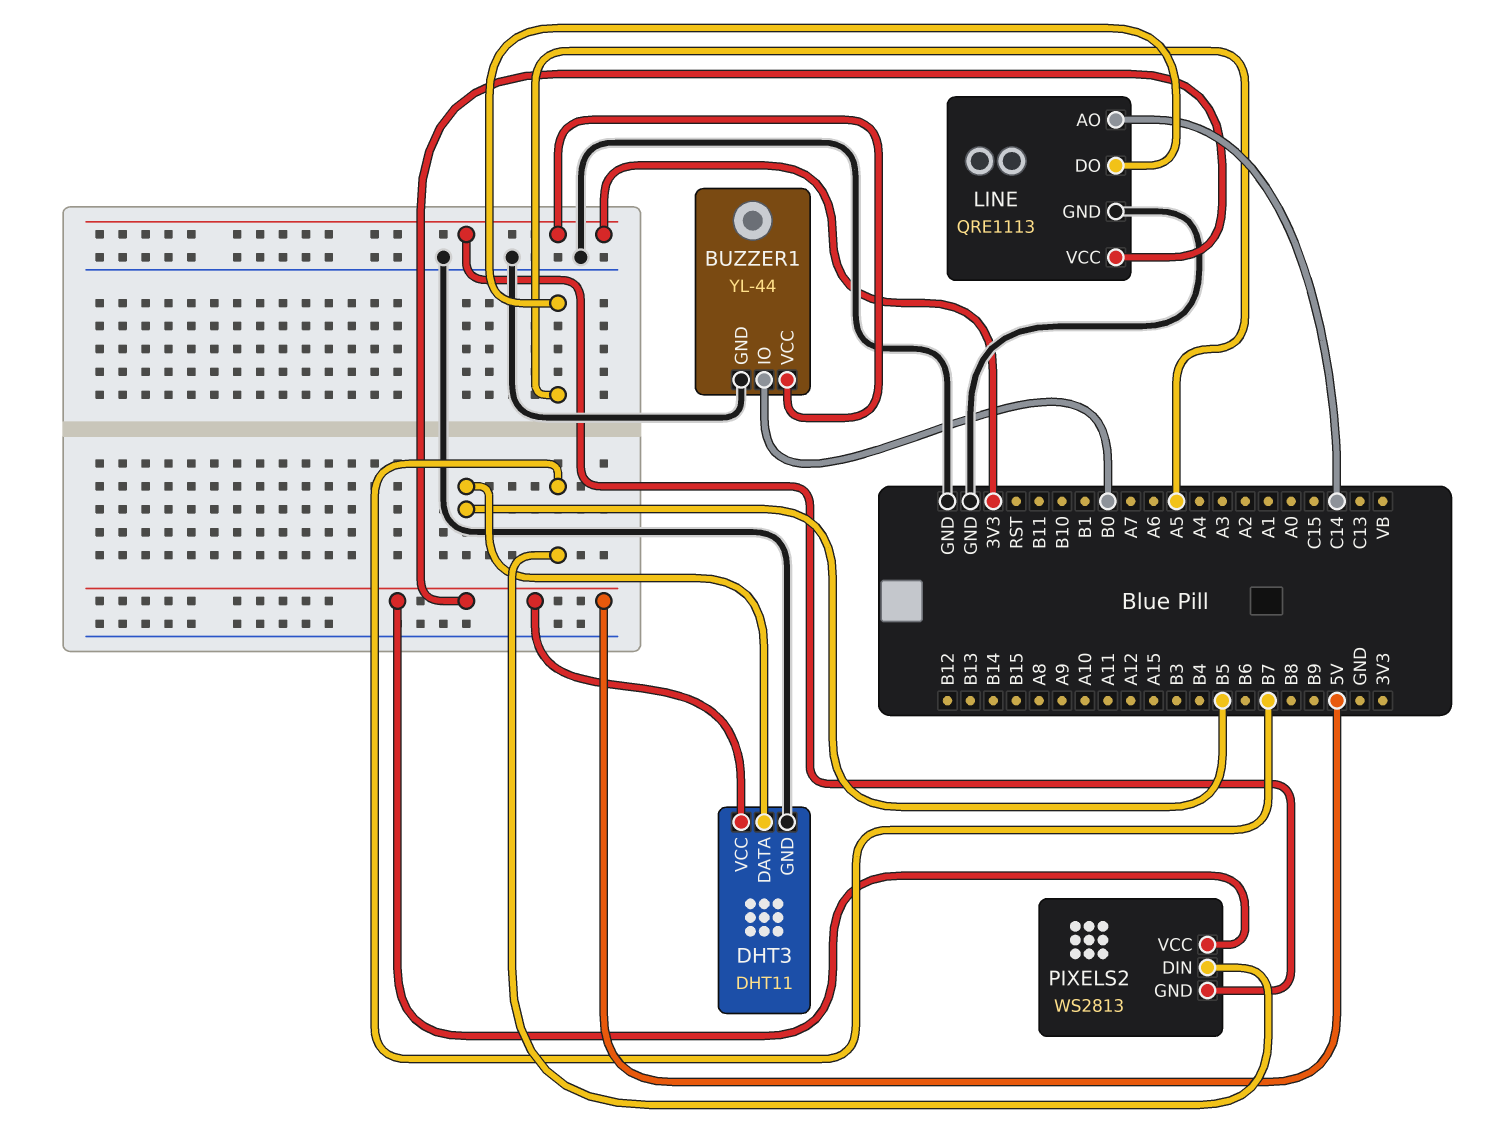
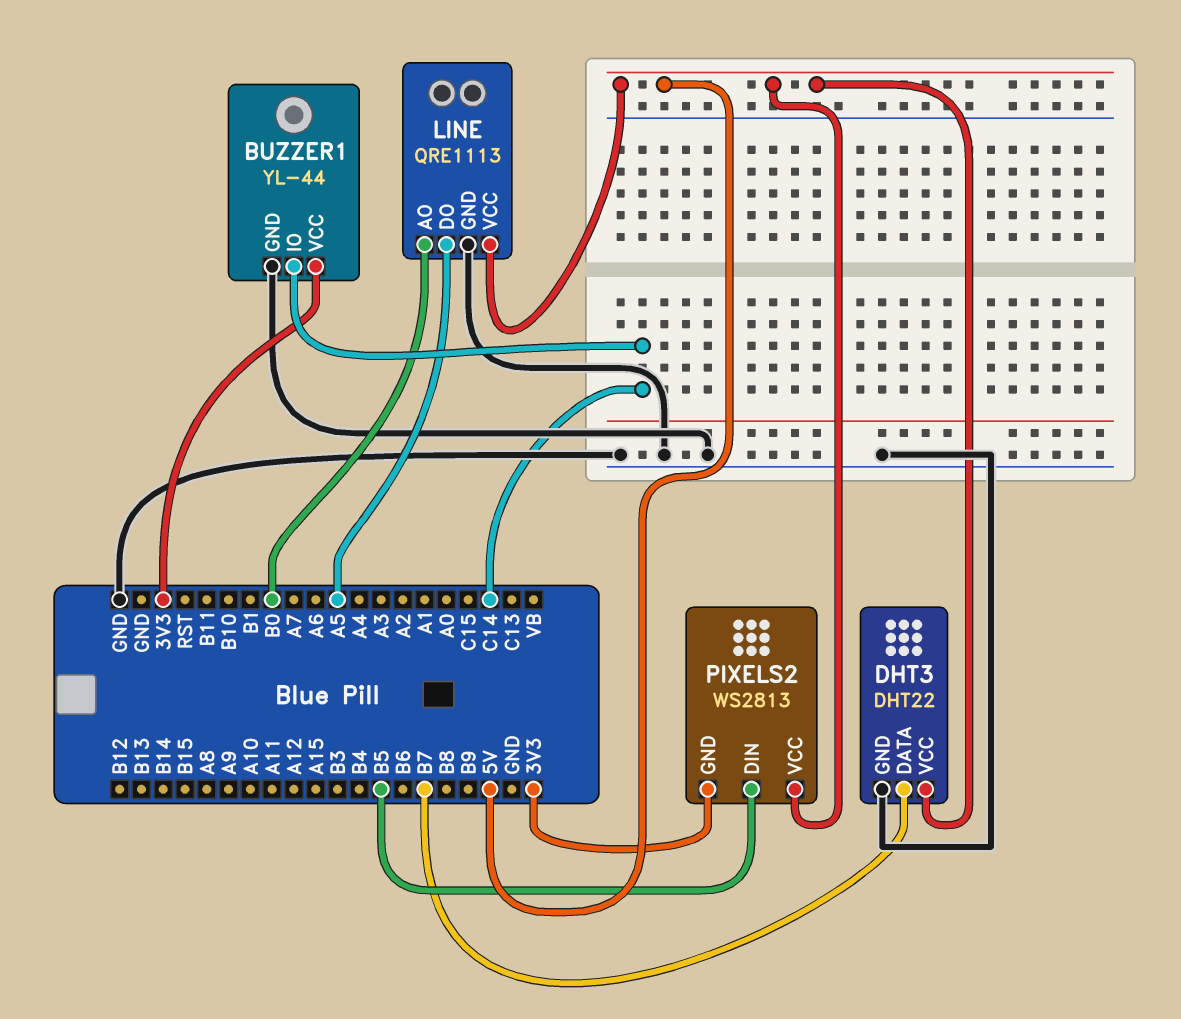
BUZZER1 pin IO: B0 -> C14
DHT3: DHT11 -> DHT22
DHT3 pin DATA: B5 -> B7
LINE pin AO: C14 -> B0
PIXELS2 pin DIN: B7 -> B5

